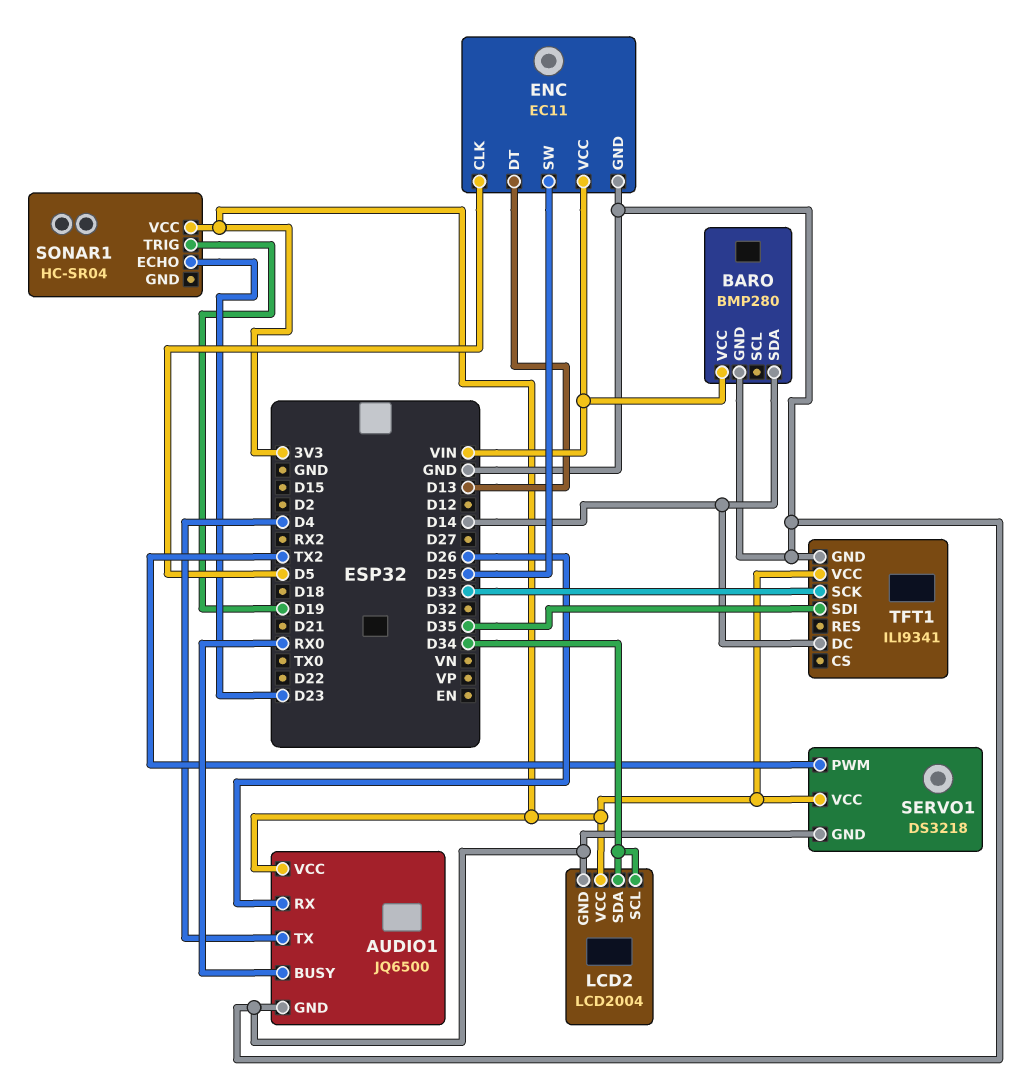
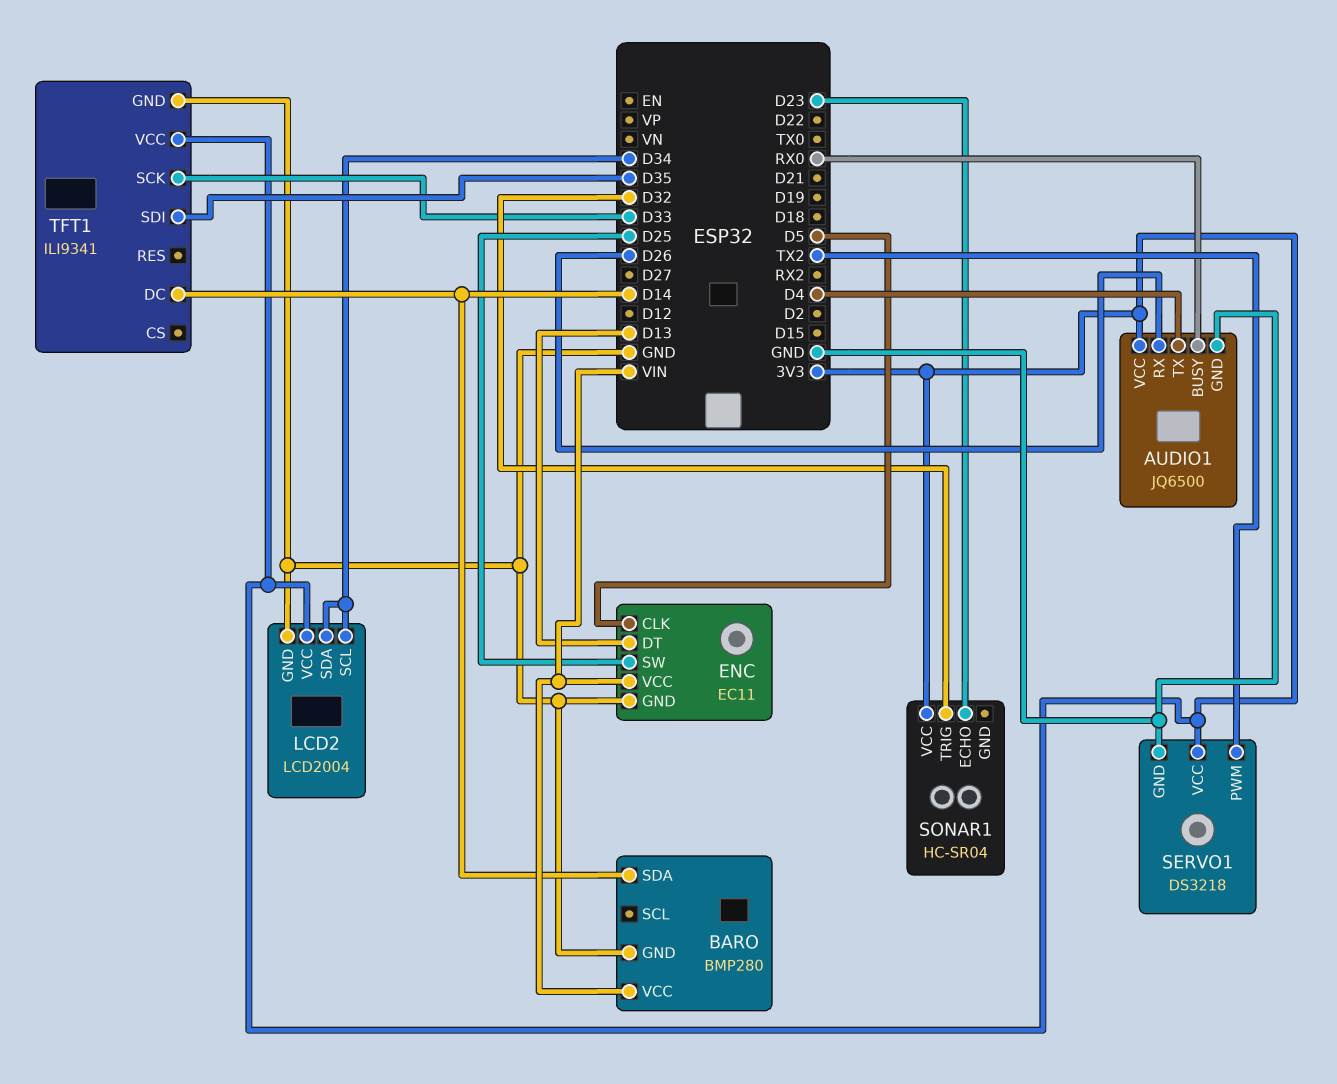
SONAR1 pin TRIG: D19 -> D32

